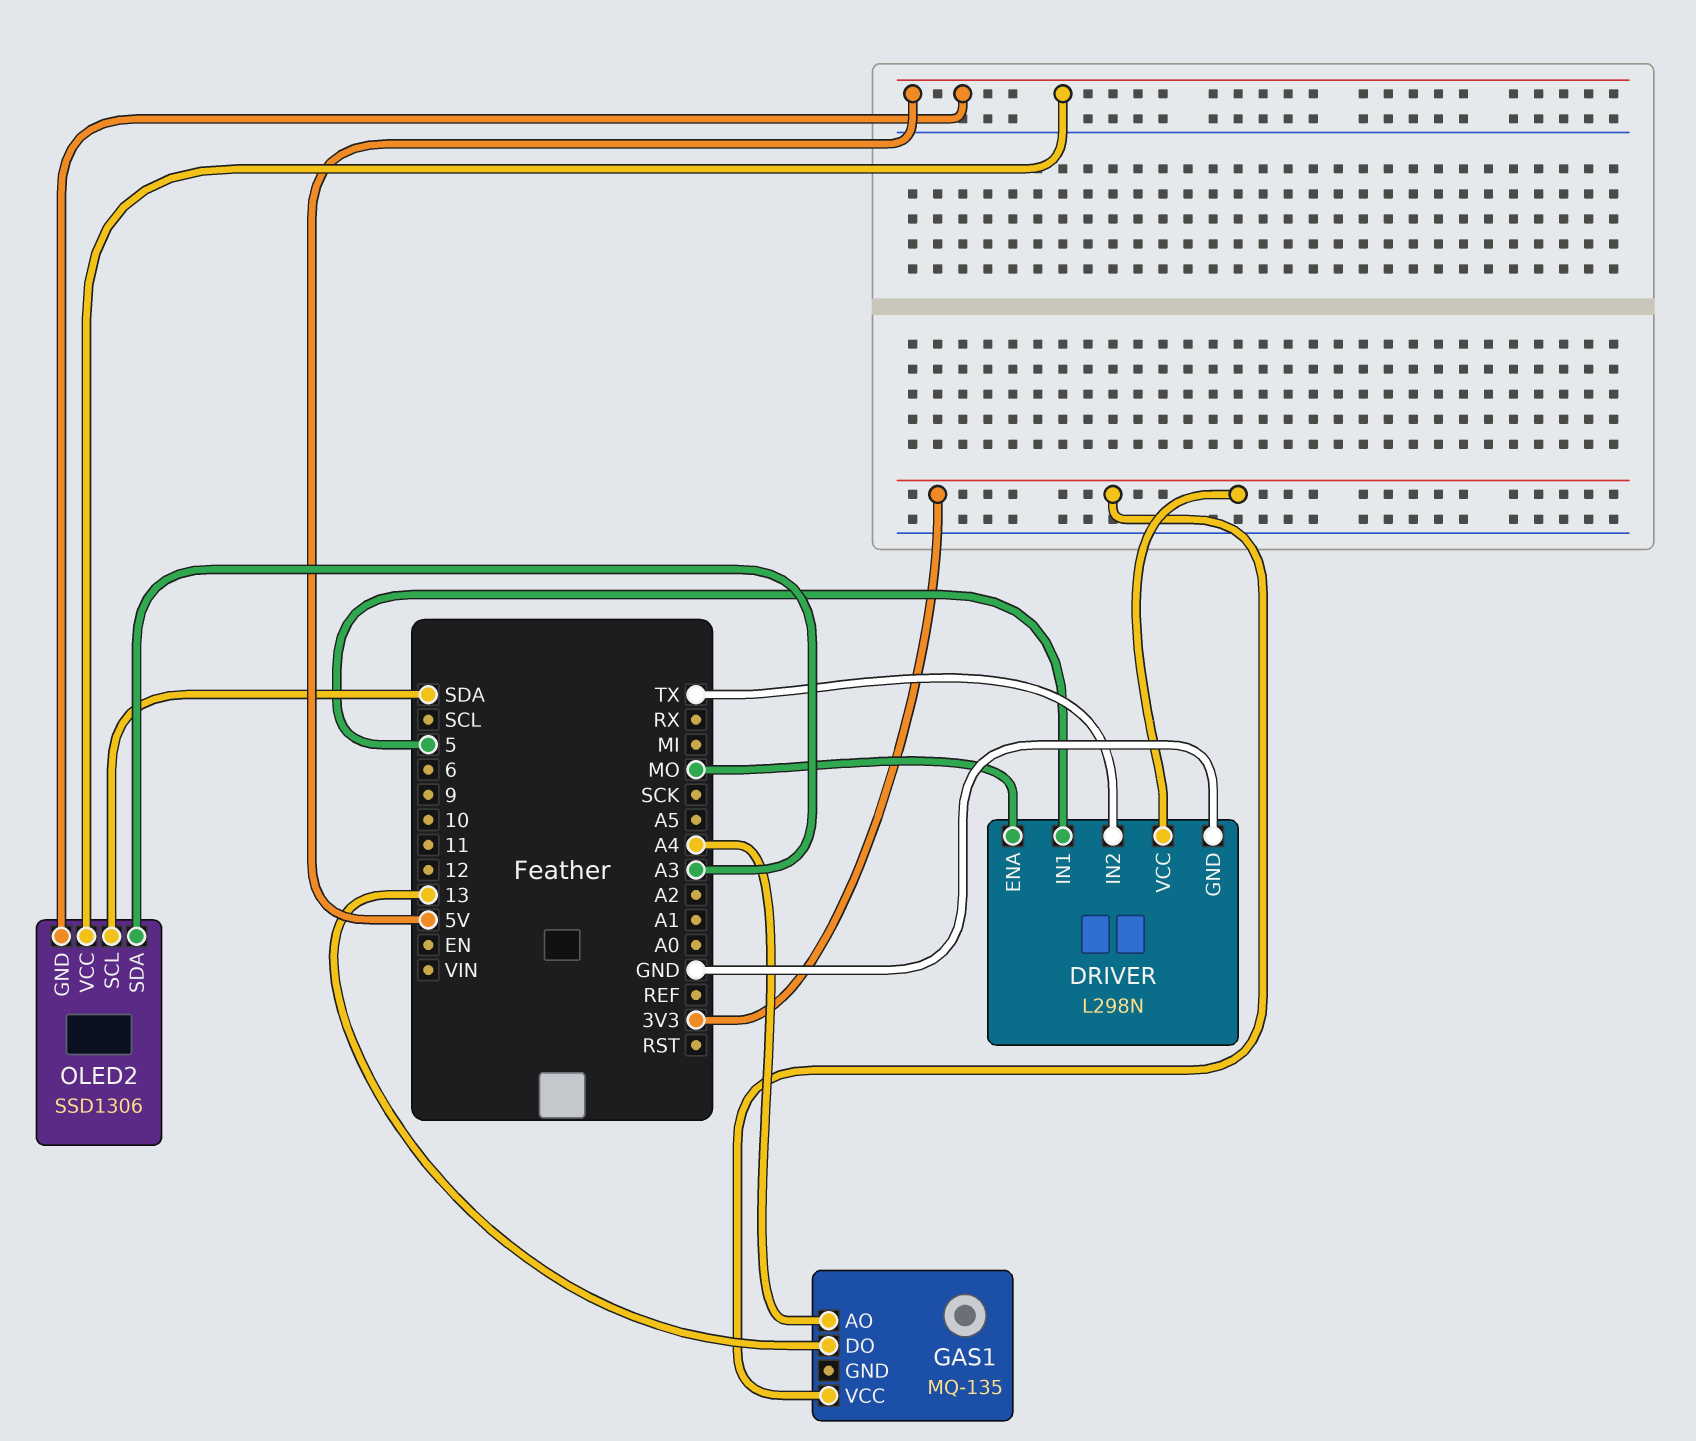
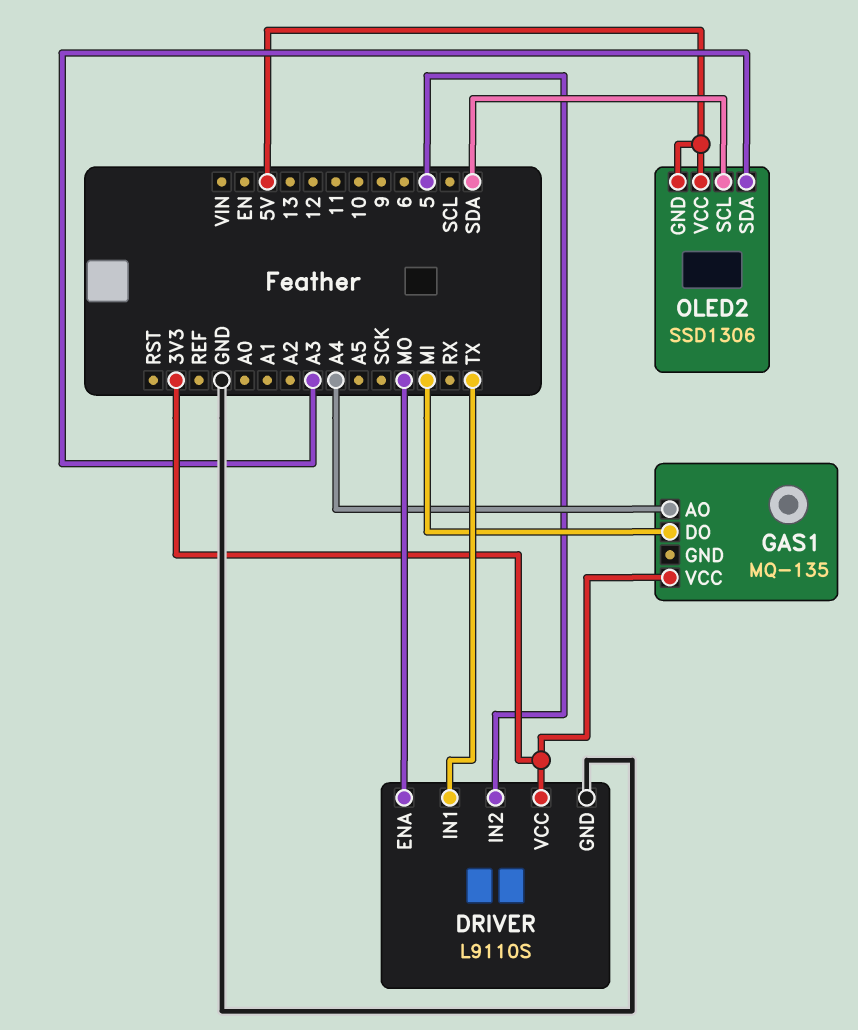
DRIVER: L298N -> L9110S
DRIVER pin IN1: 5 -> TX
DRIVER pin IN2: TX -> 5
GAS1 pin DO: 13 -> MI

